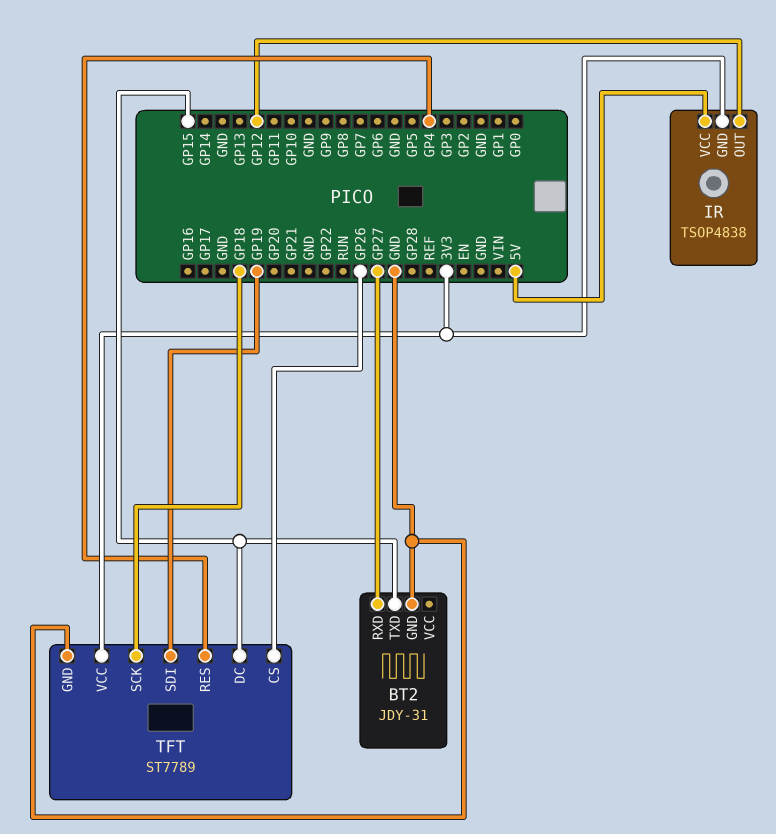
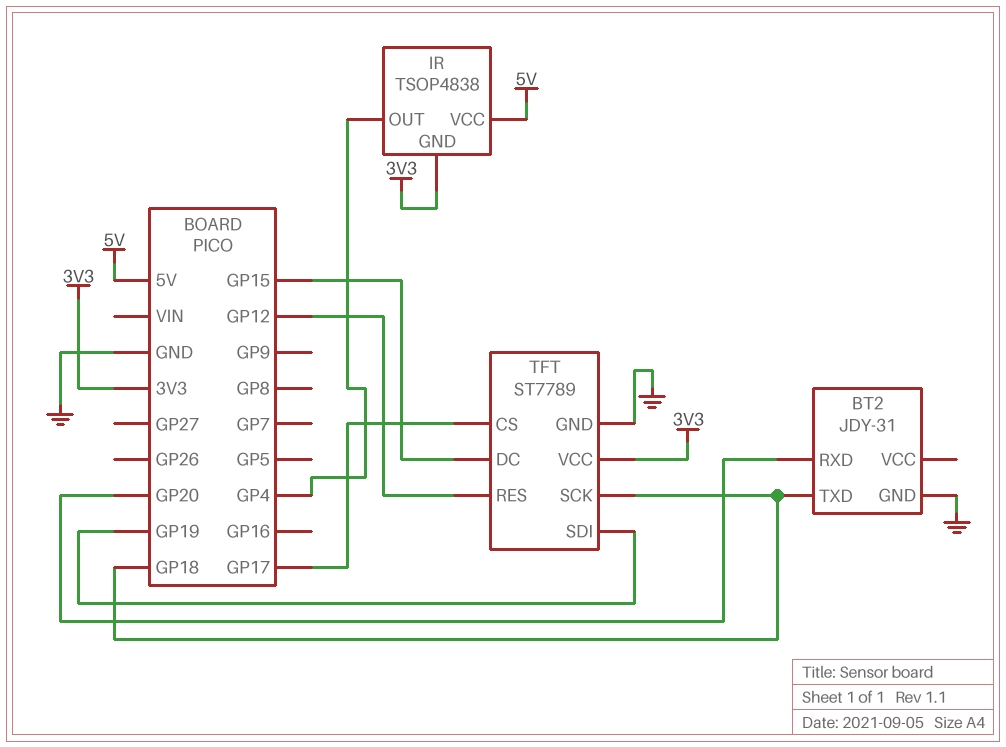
BT2 pin RXD: GP27 -> GP20
BT2 pin TXD: GP15 -> GP18
IR pin OUT: GP12 -> GP4
TFT pin CS: GP26 -> GP17
TFT pin RES: GP4 -> GP12

